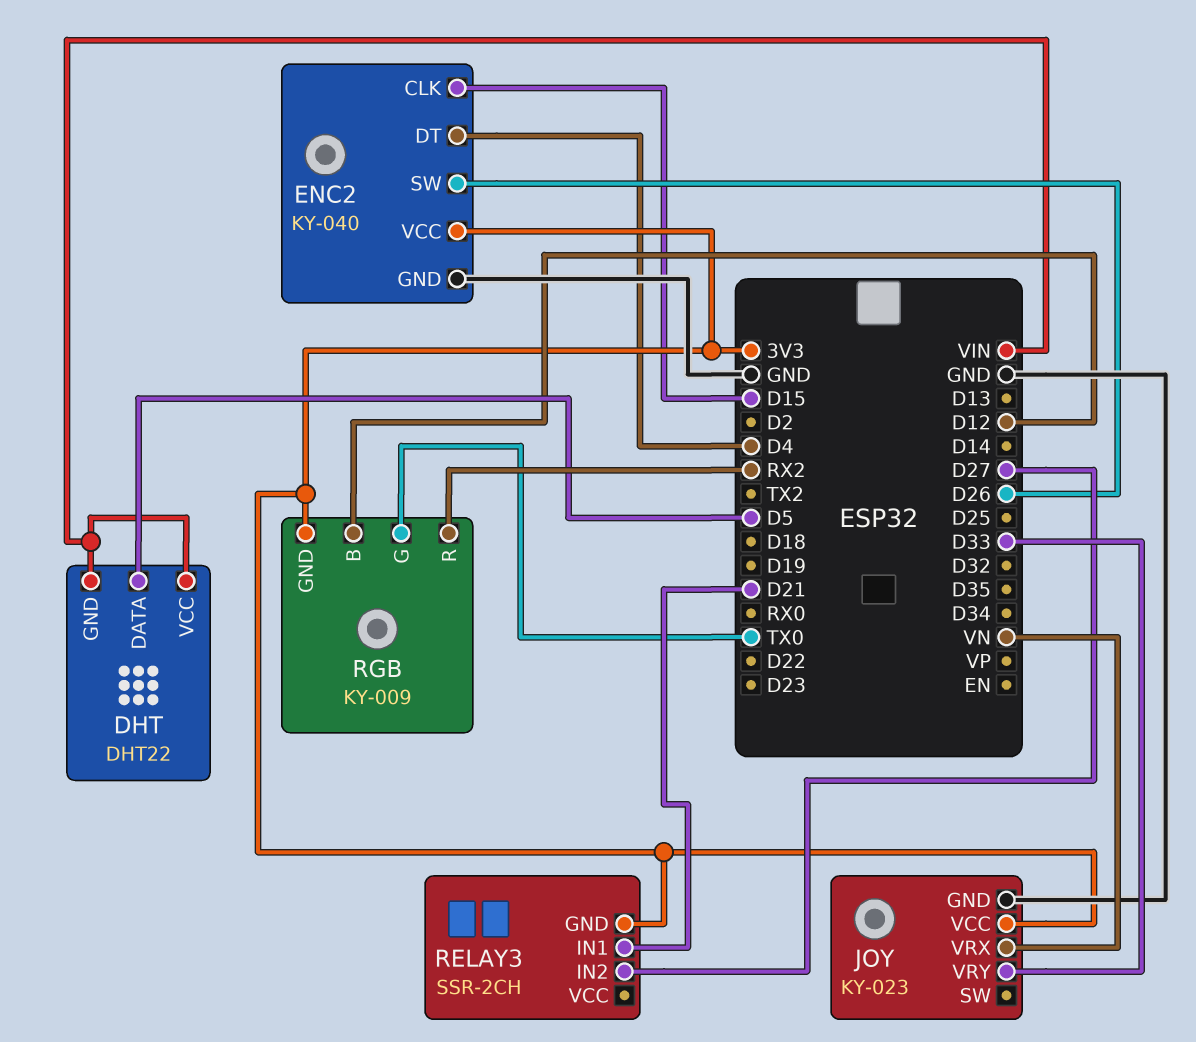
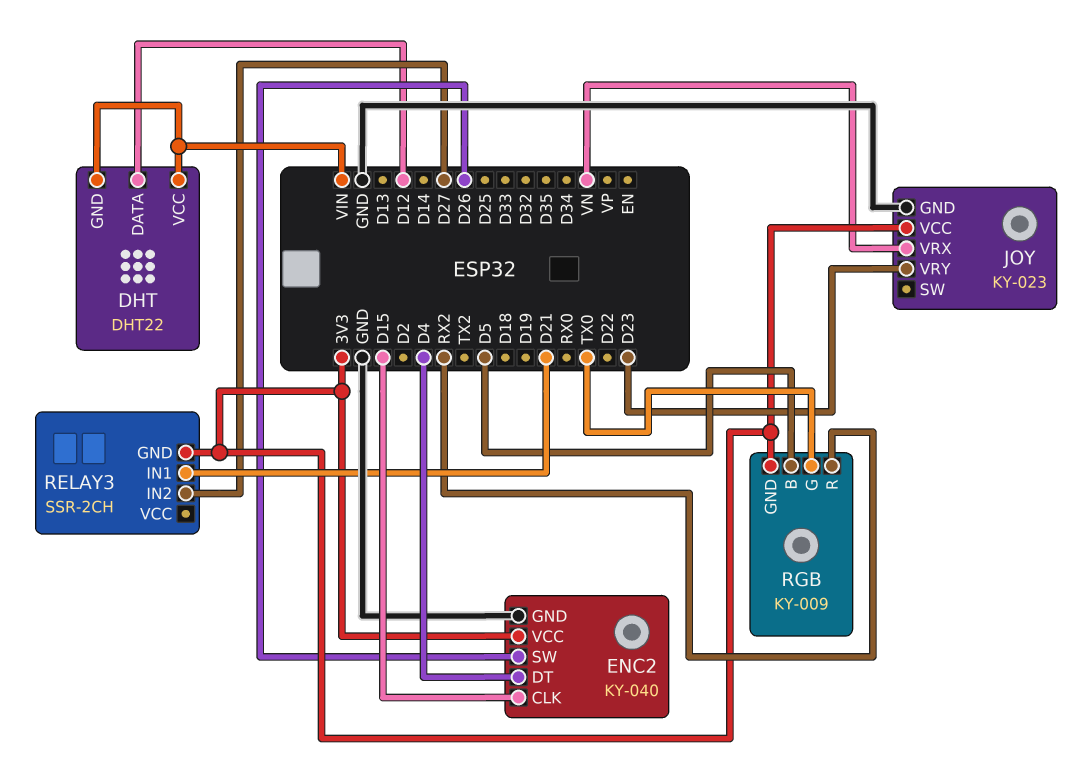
DHT pin DATA: D5 -> D12
JOY pin VRY: D33 -> D23
RGB pin B: D12 -> D5

